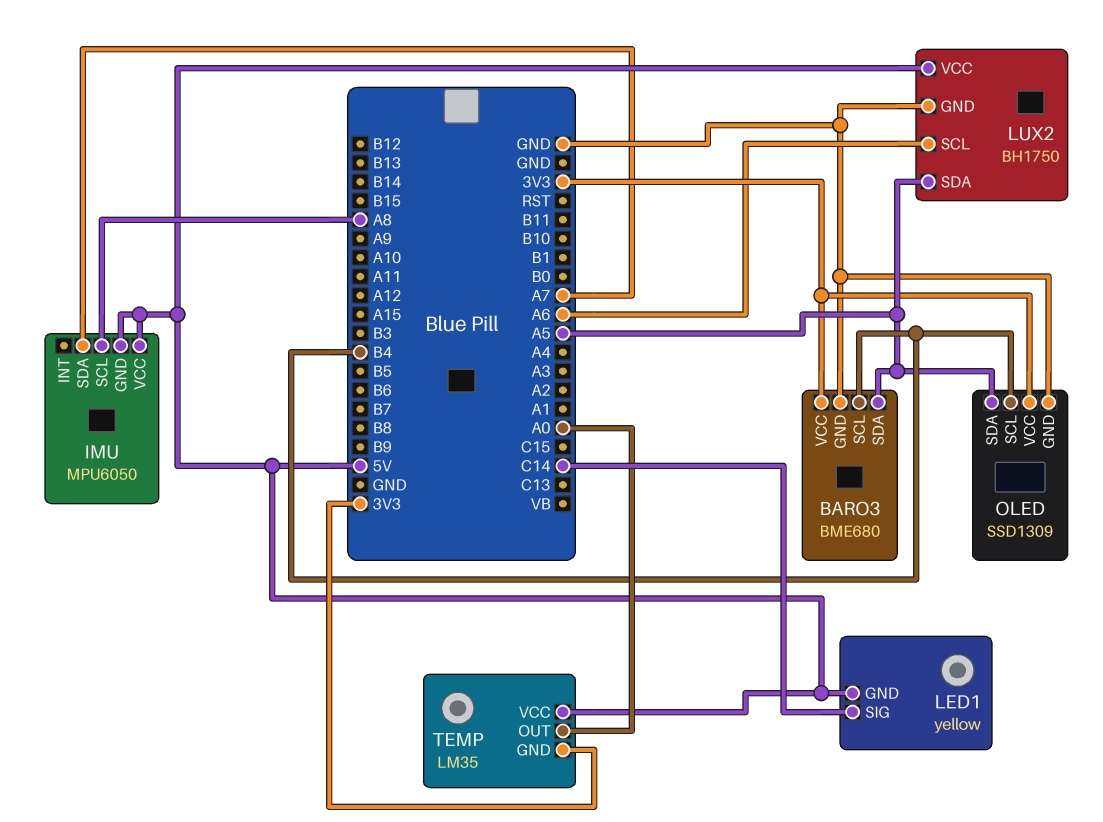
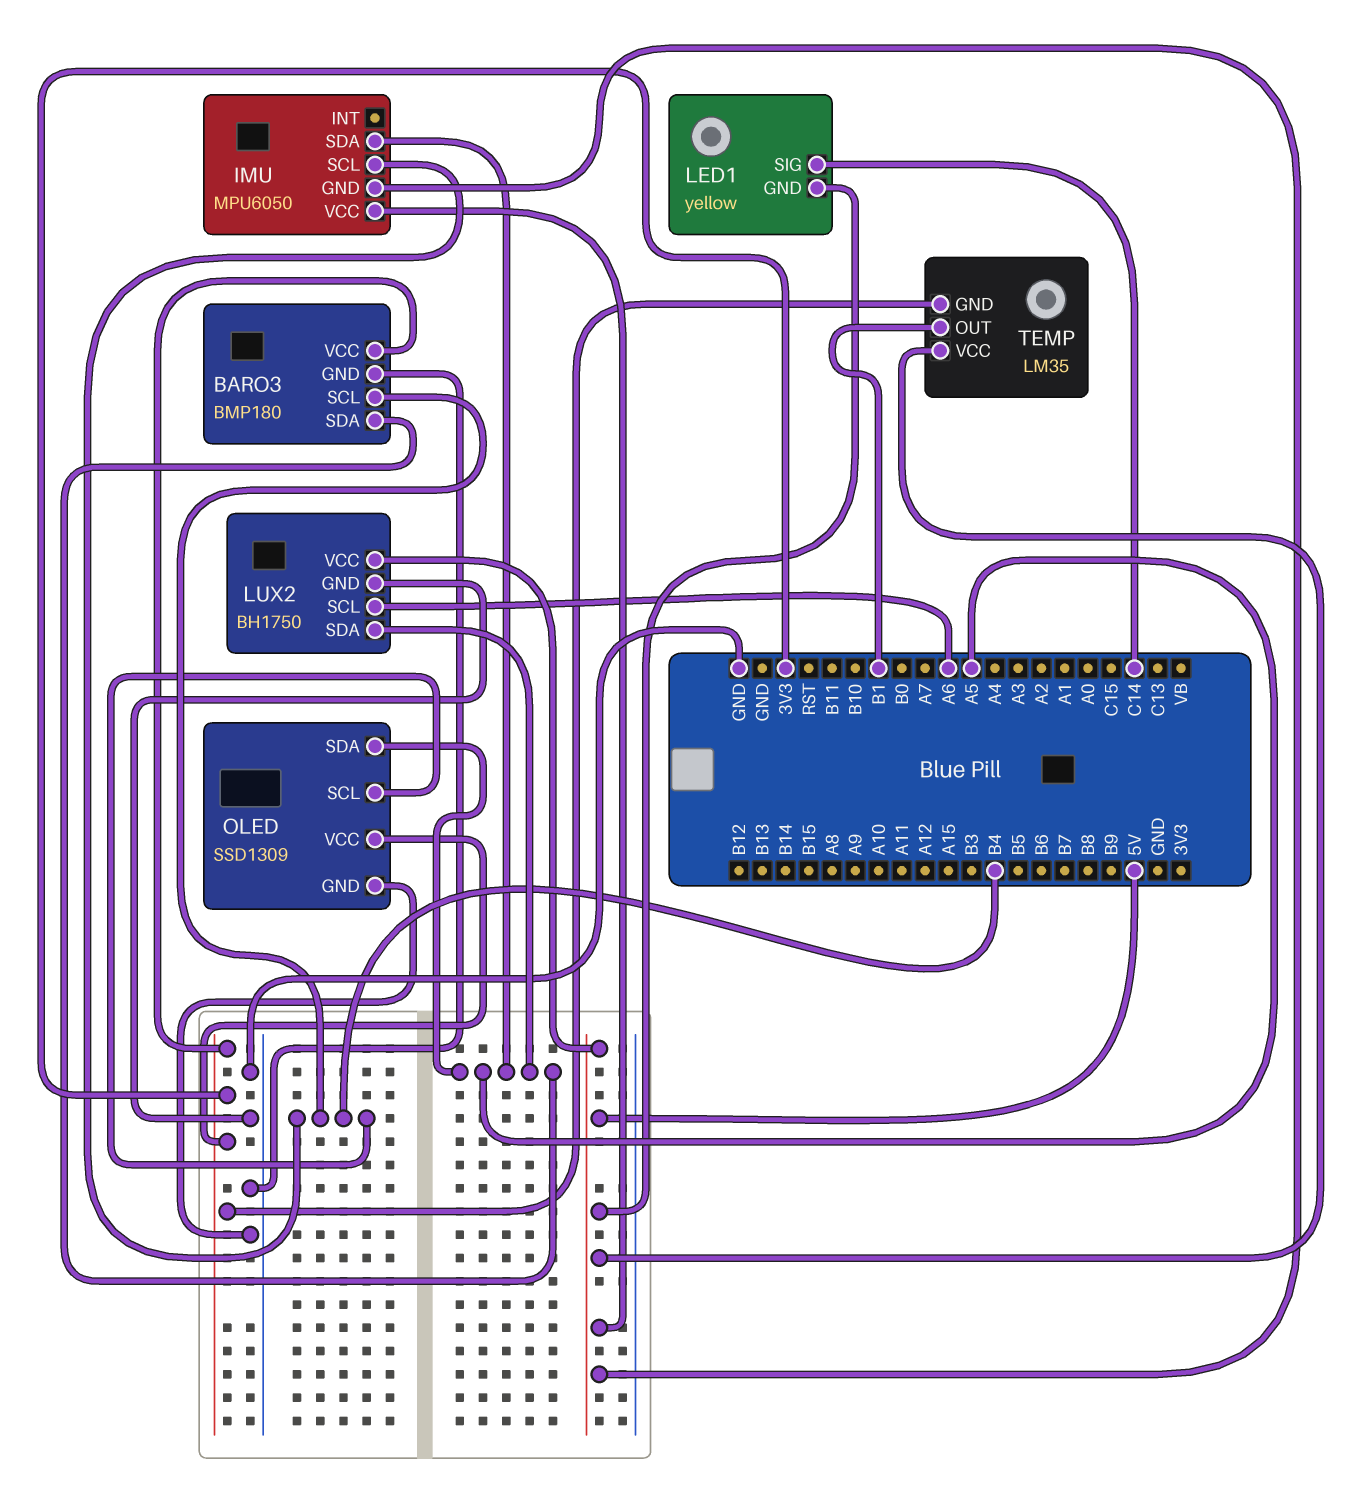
BARO3: BME680 -> BMP180
IMU pin SCL: A8 -> B4
IMU pin SDA: A7 -> A5
TEMP pin OUT: A0 -> B1

